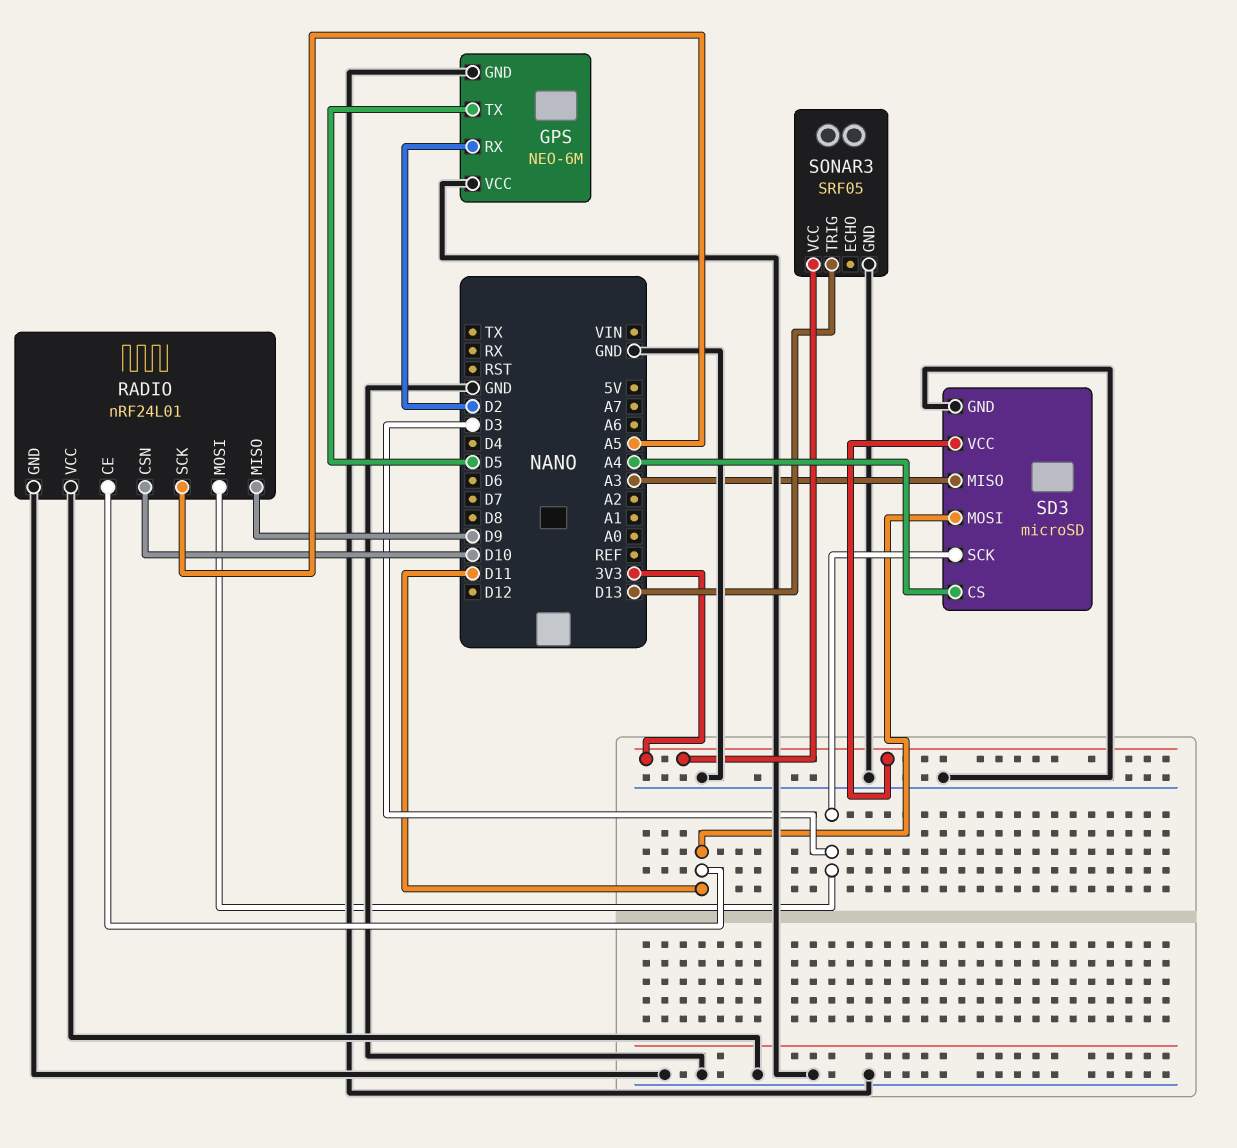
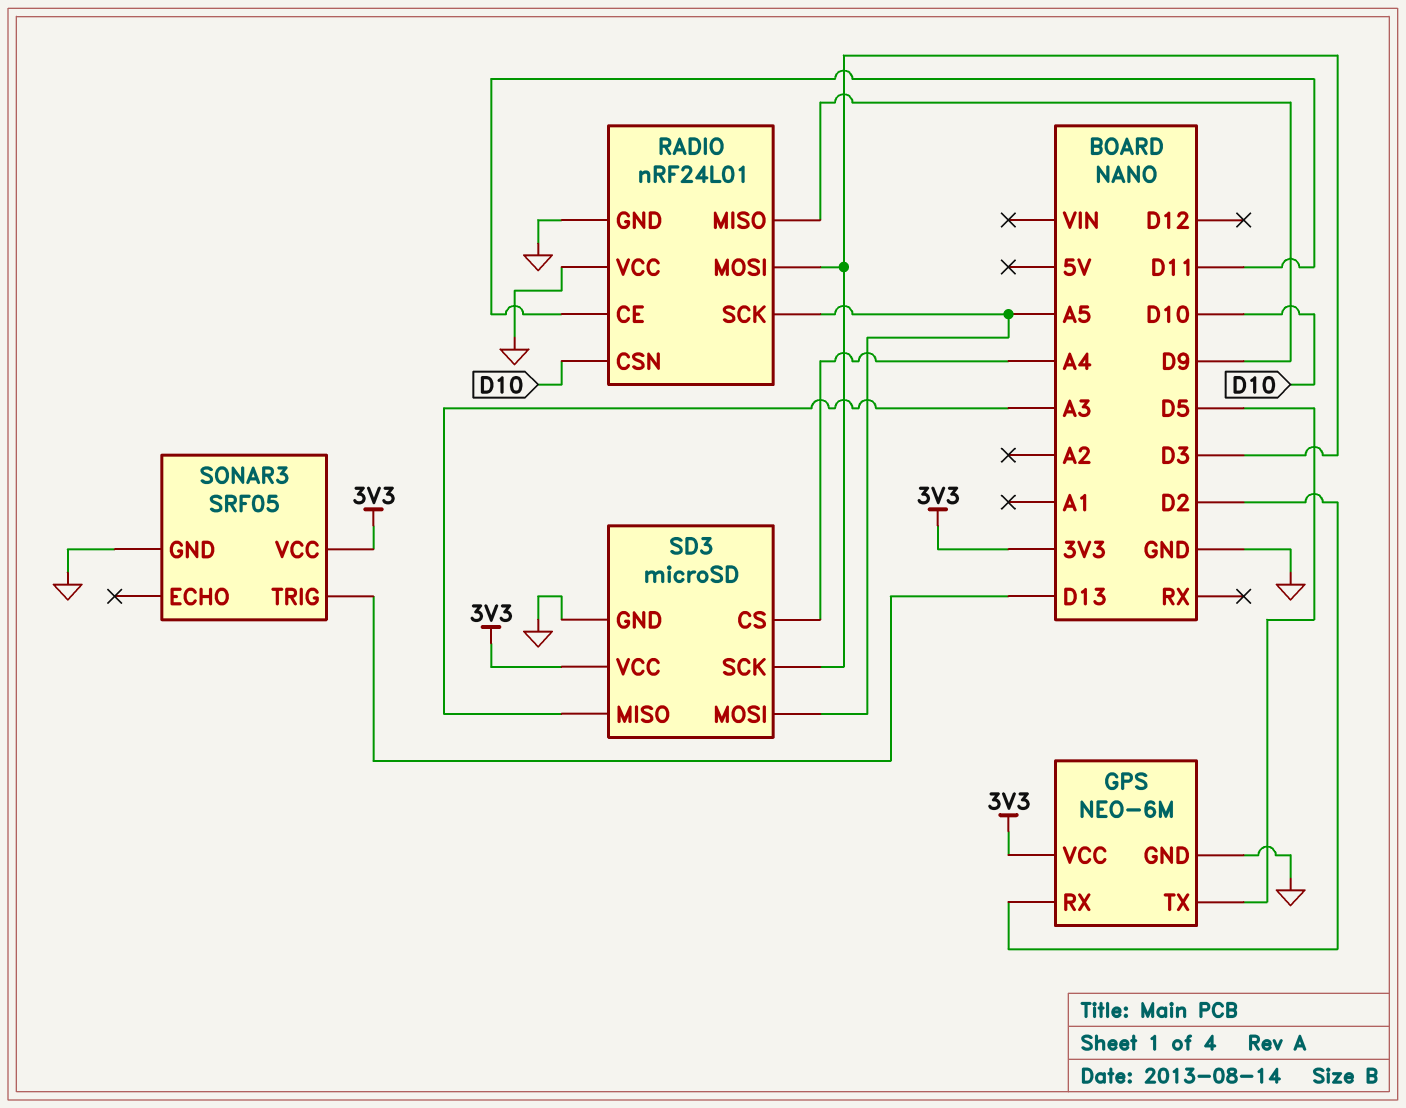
GPS pin VCC: GND -> 3V3
SD3 pin MOSI: D11 -> A5

